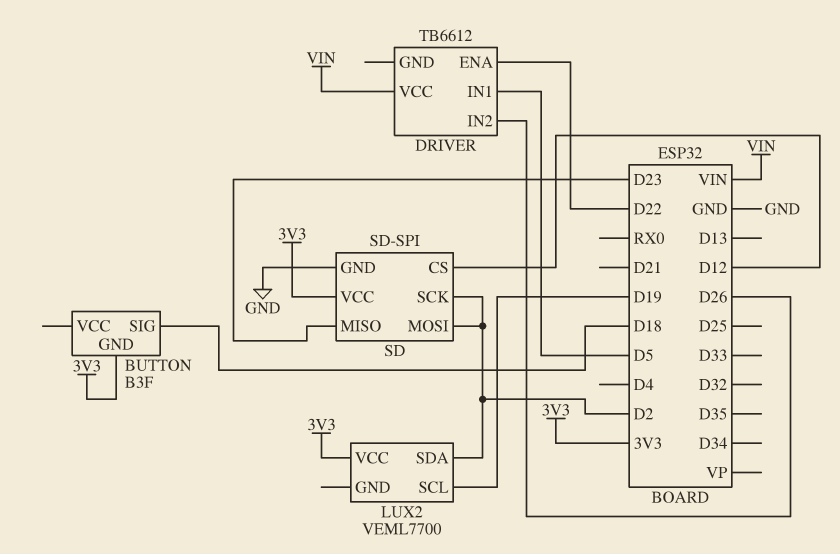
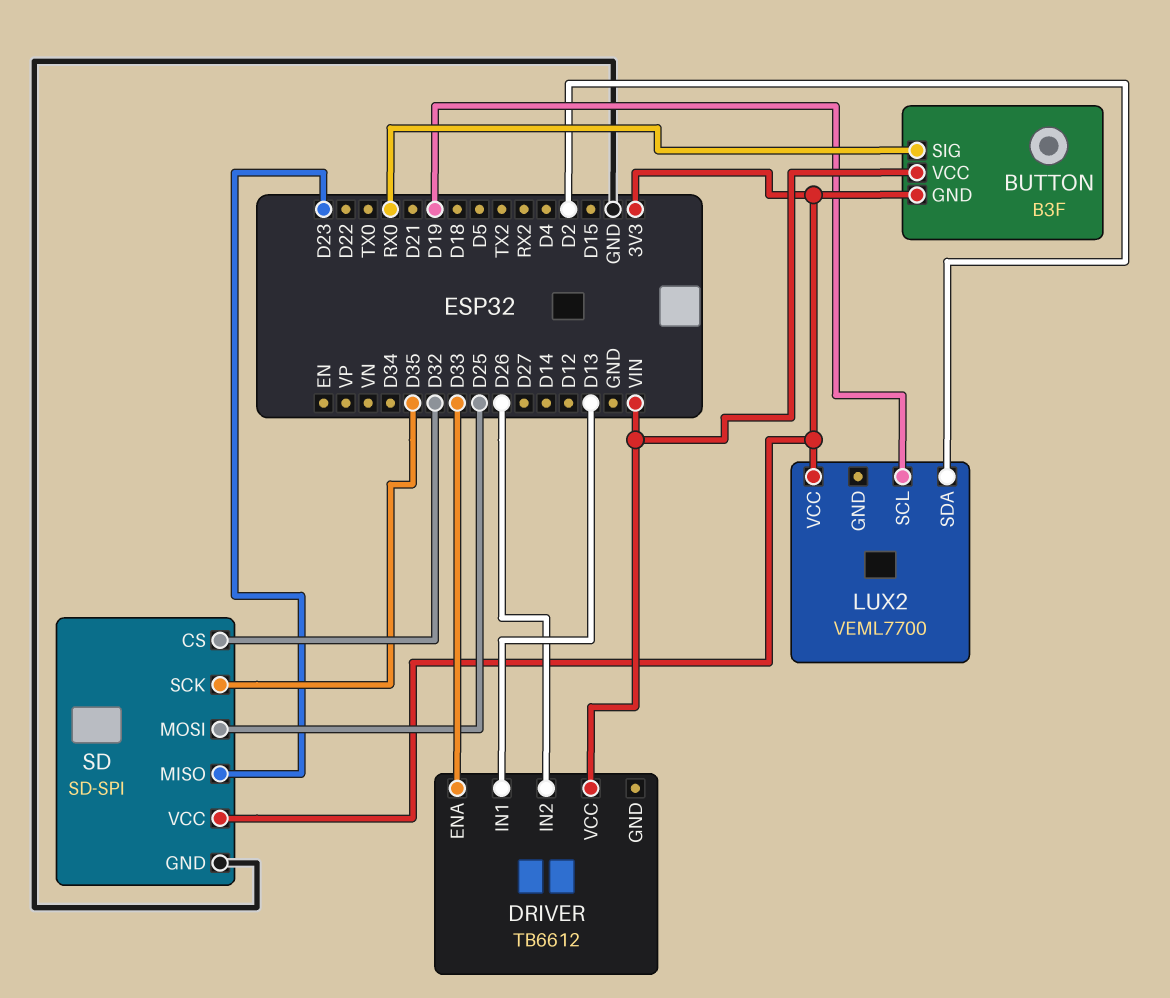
BUTTON pin SIG: D18 -> RX0
BUTTON pin VCC: none -> VIN
DRIVER pin ENA: D22 -> D33
DRIVER pin IN1: D5 -> D13
SD pin CS: D12 -> D32
SD pin MOSI: D2 -> D25
SD pin SCK: D2 -> D35

